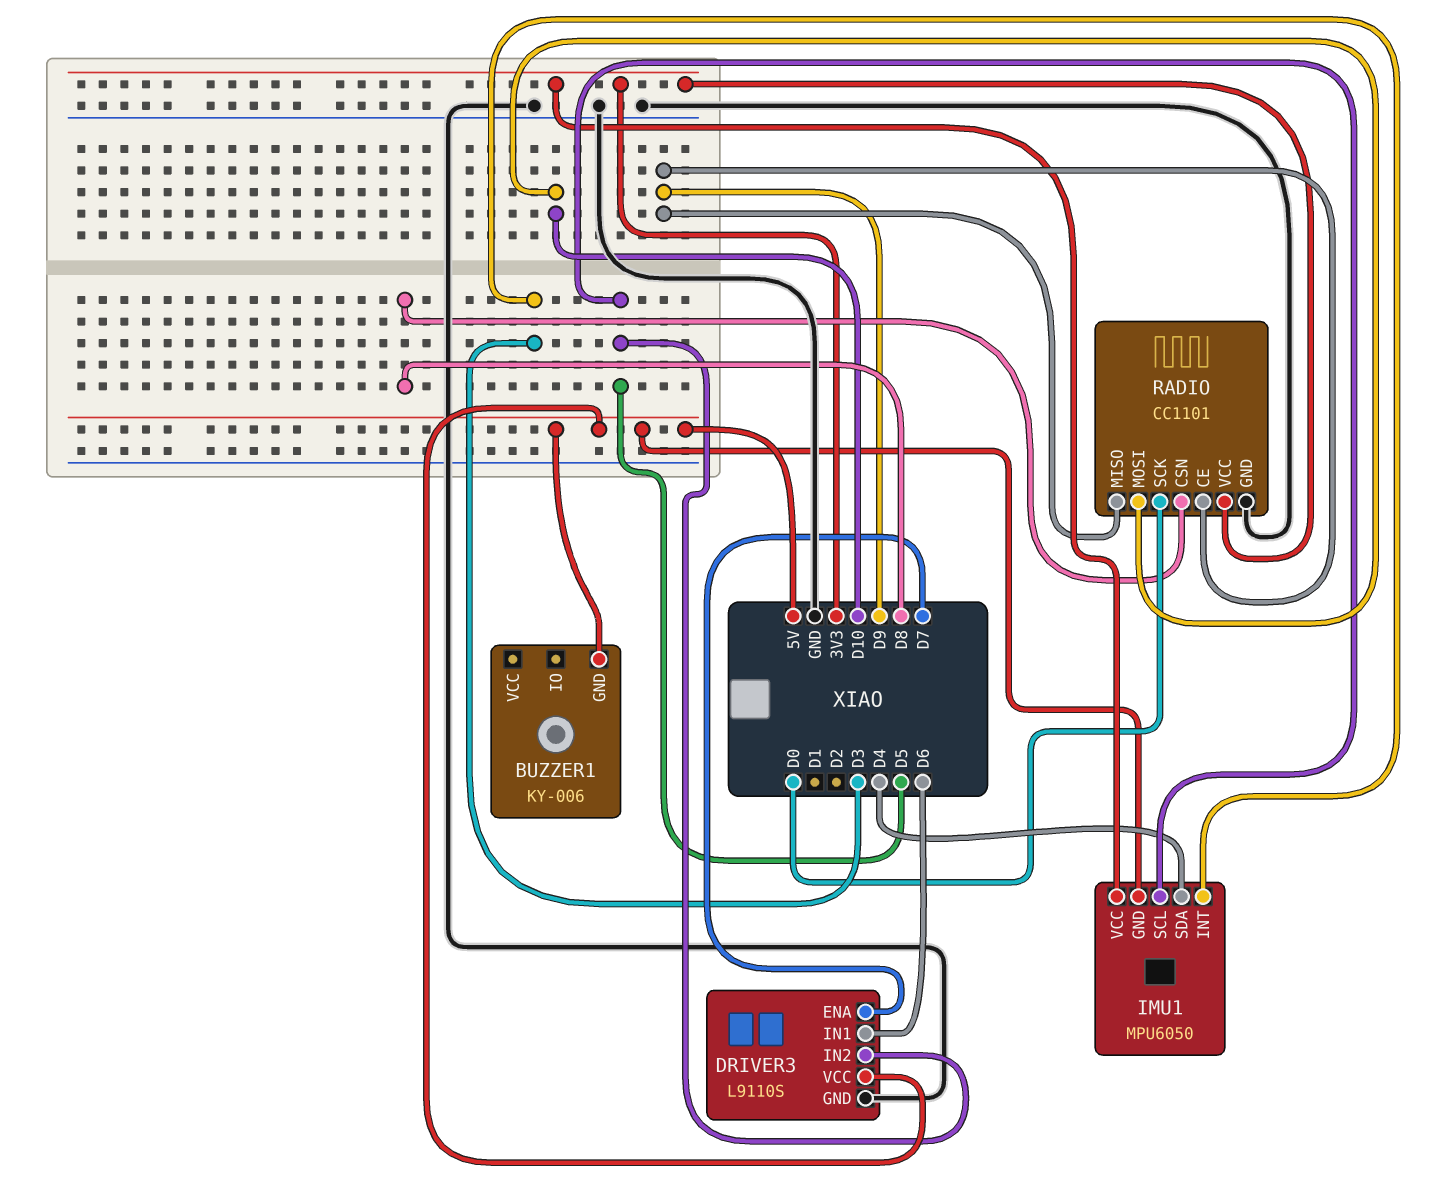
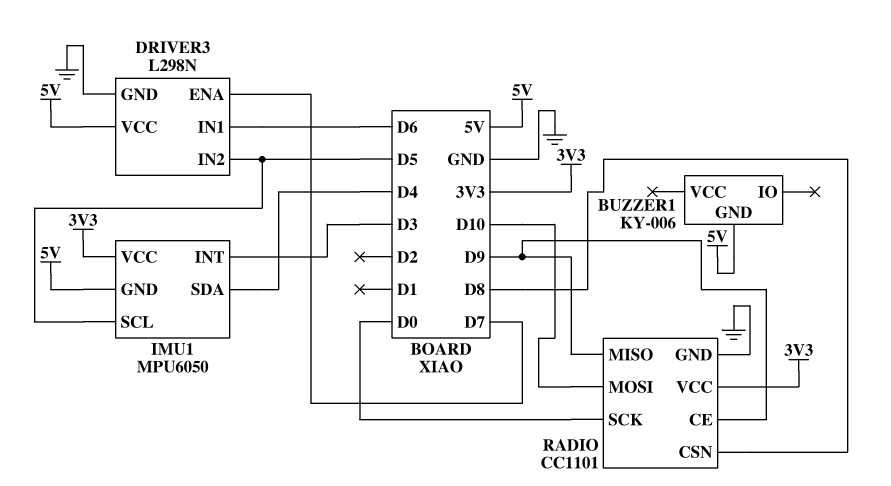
DRIVER3: L9110S -> L298N

